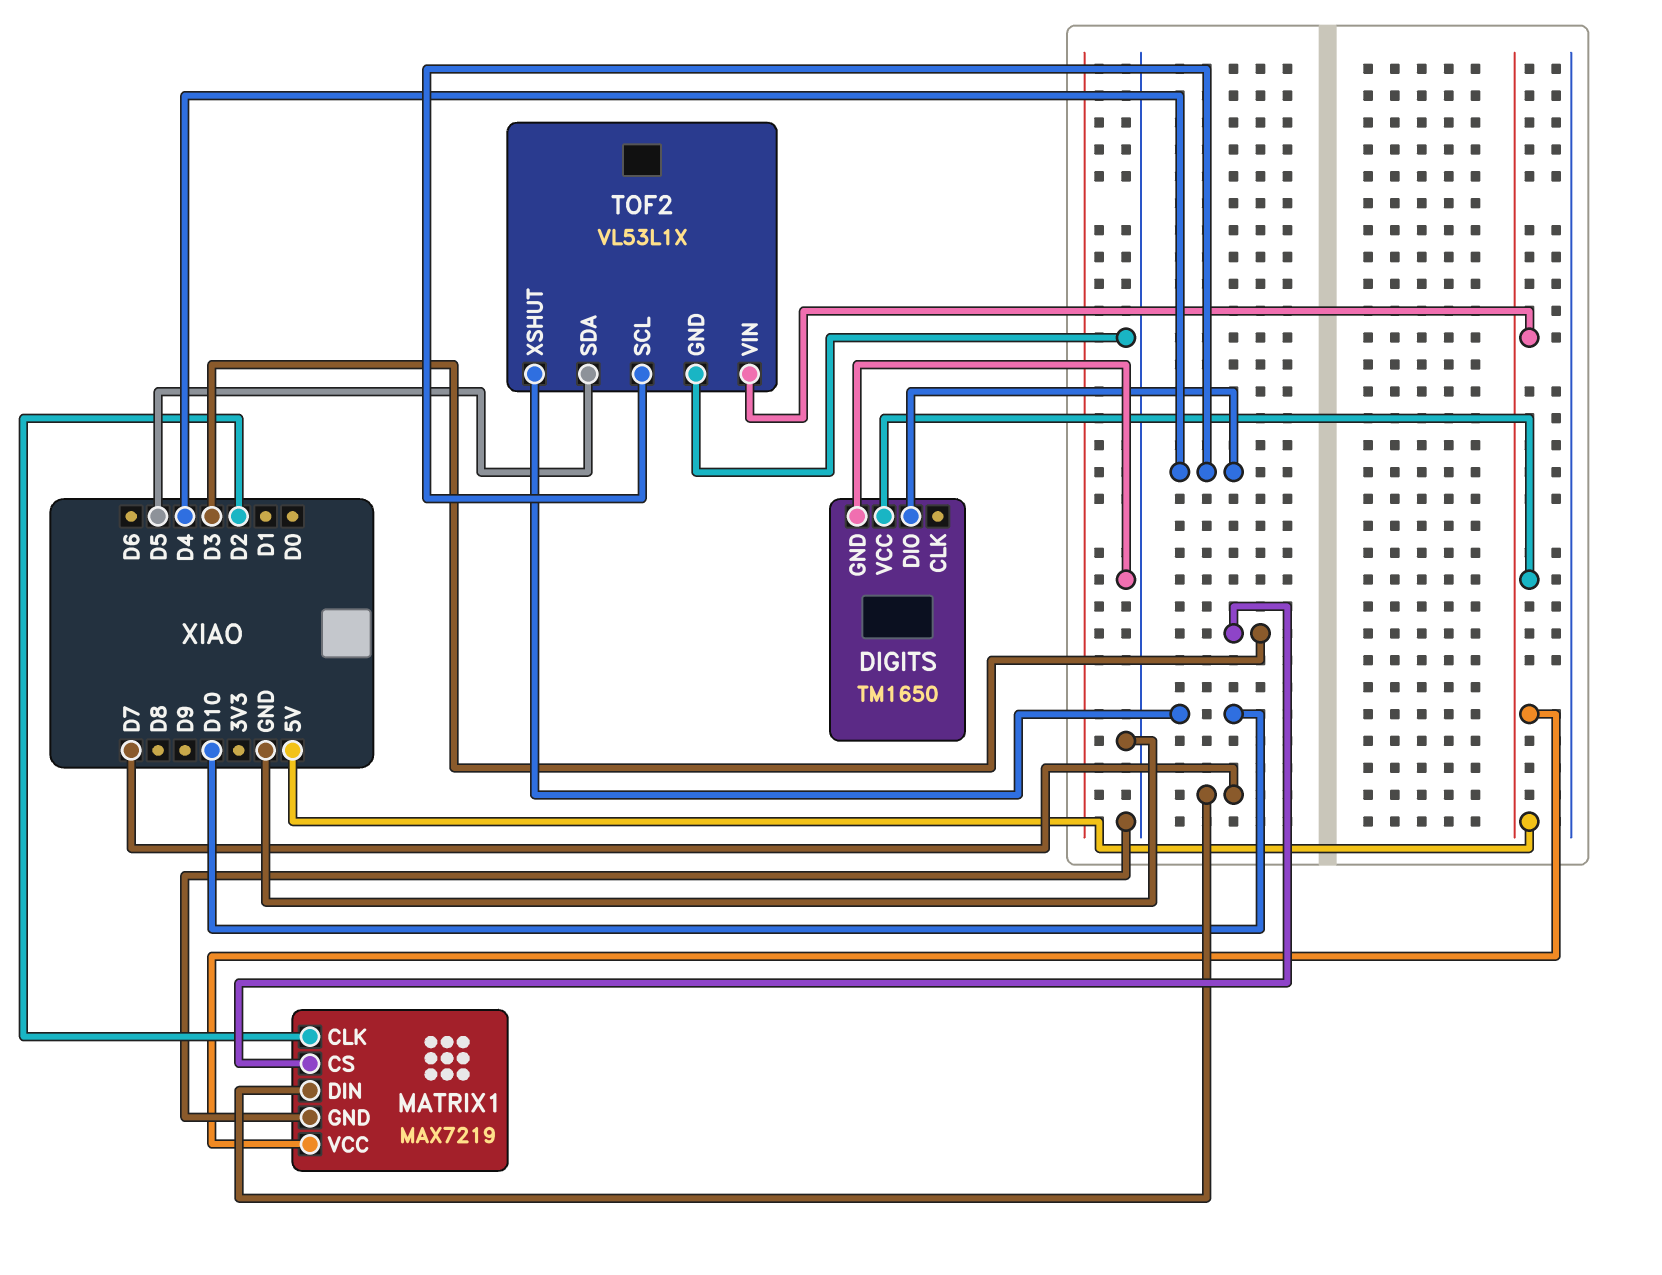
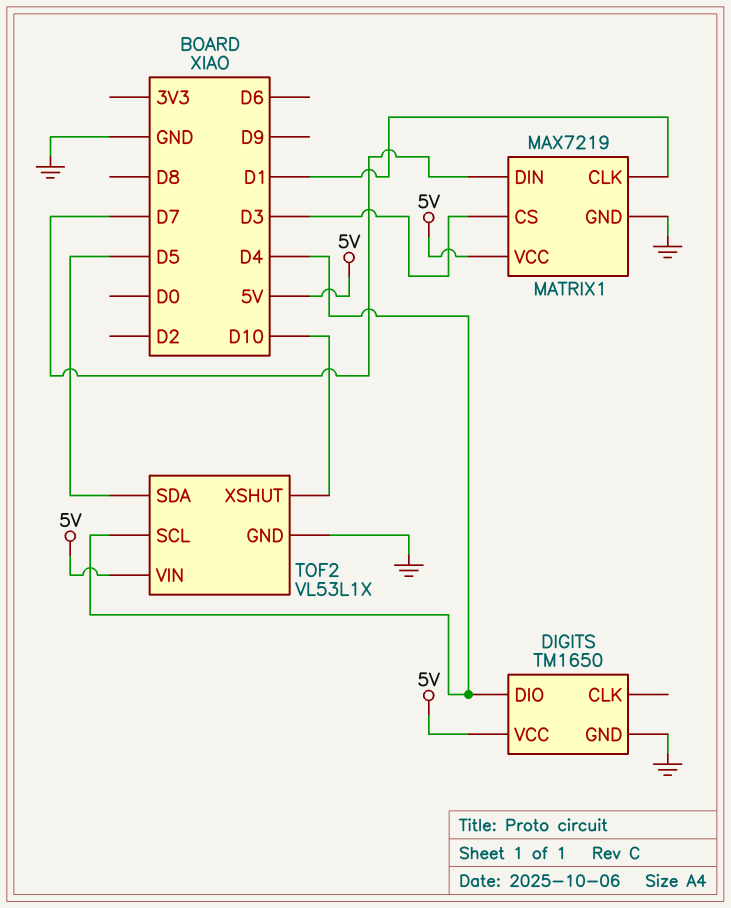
MATRIX1 pin CLK: D2 -> D1

